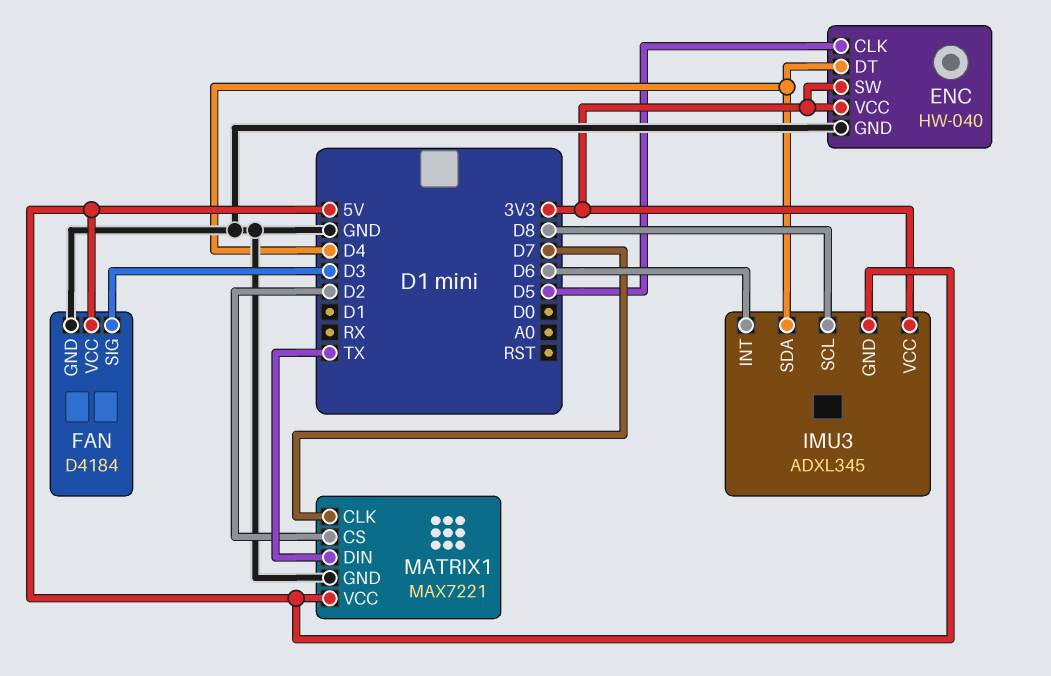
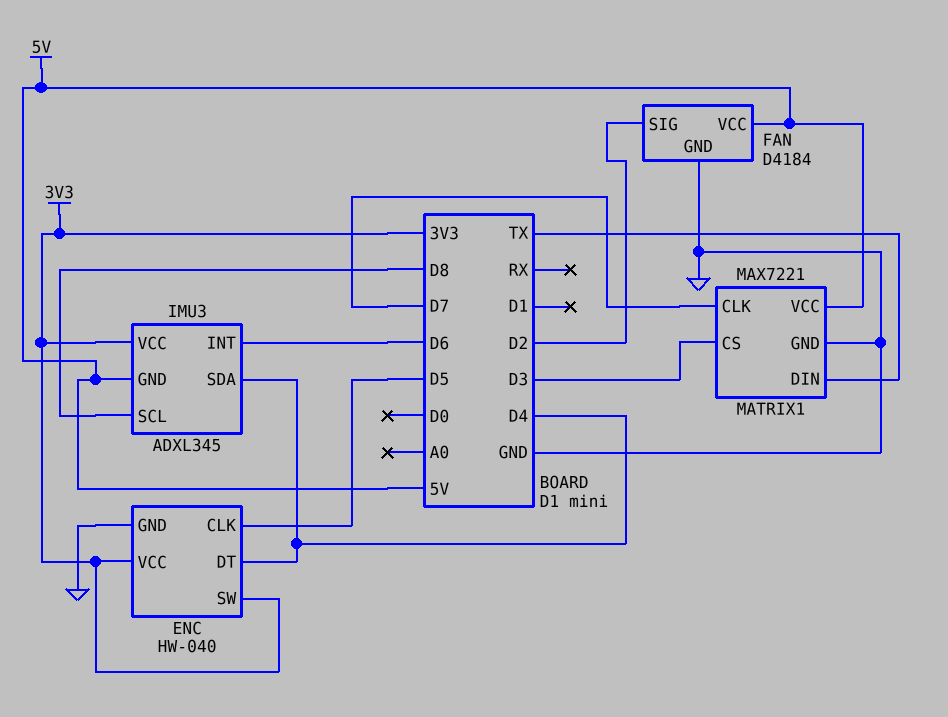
FAN pin SIG: D3 -> D2
MATRIX1 pin CS: D2 -> D3

